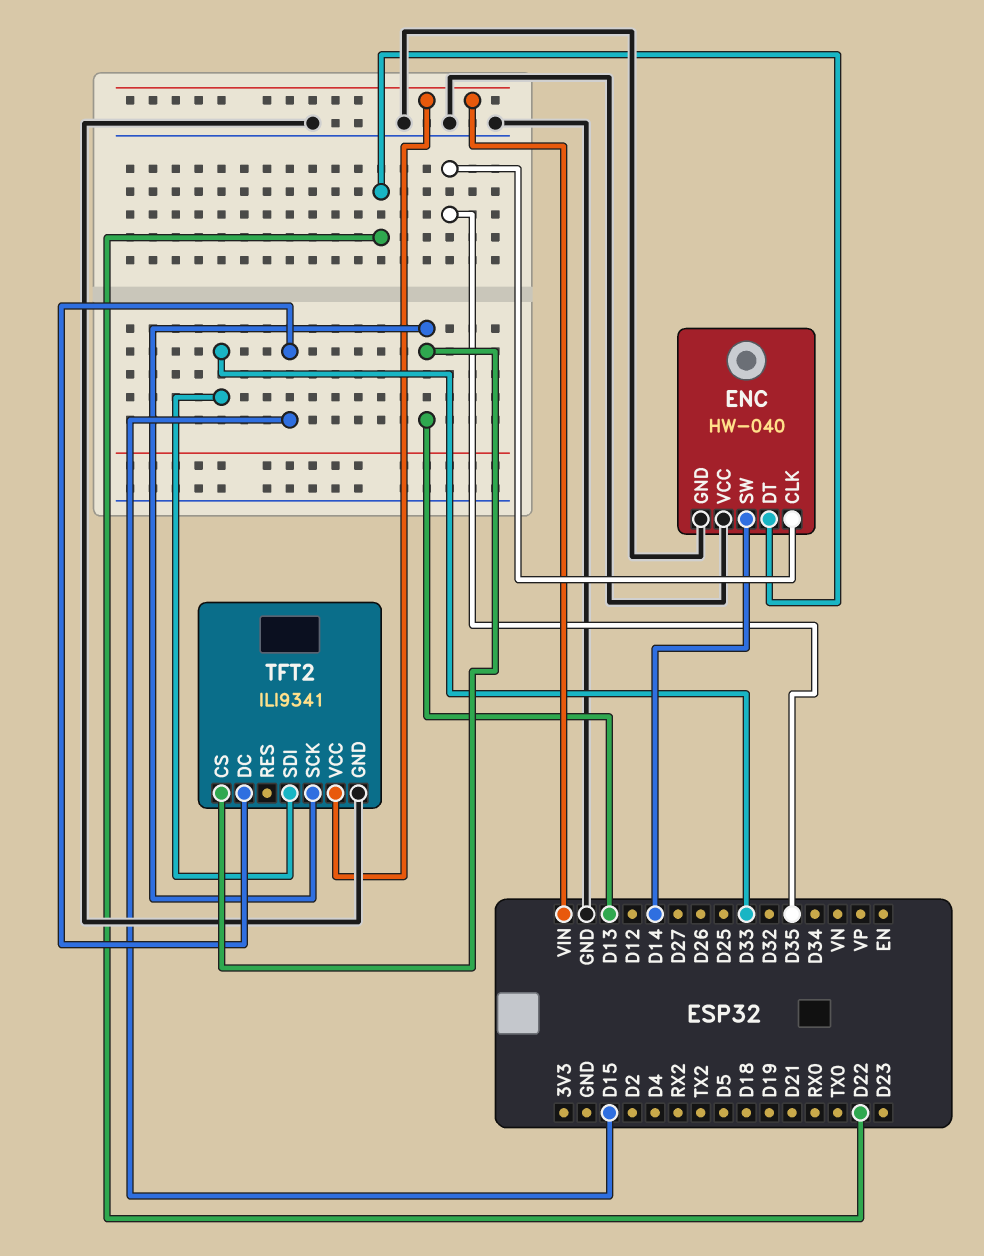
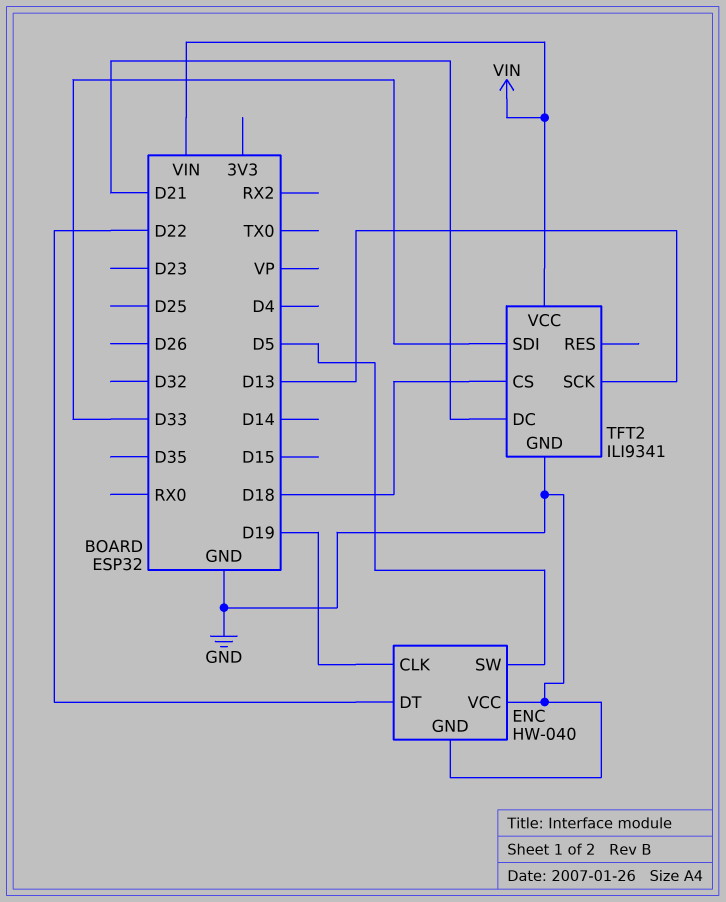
ENC pin CLK: D35 -> D19
ENC pin SW: D14 -> D5
TFT2 pin CS: D13 -> D18
TFT2 pin DC: D15 -> D21

